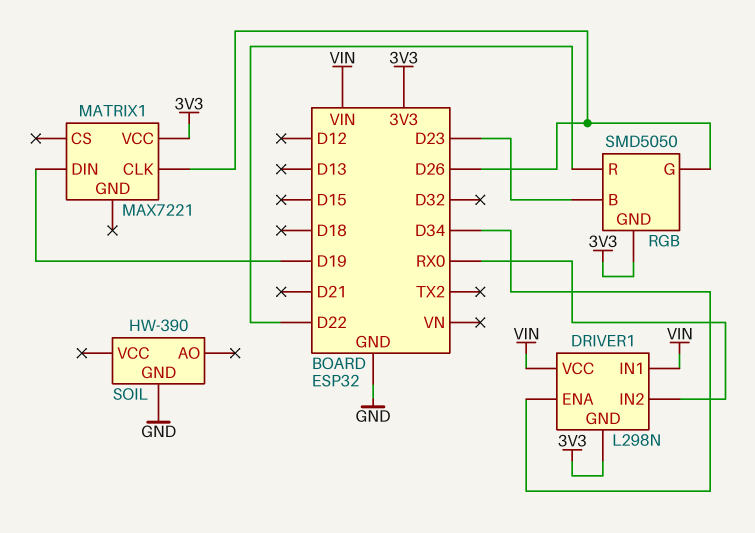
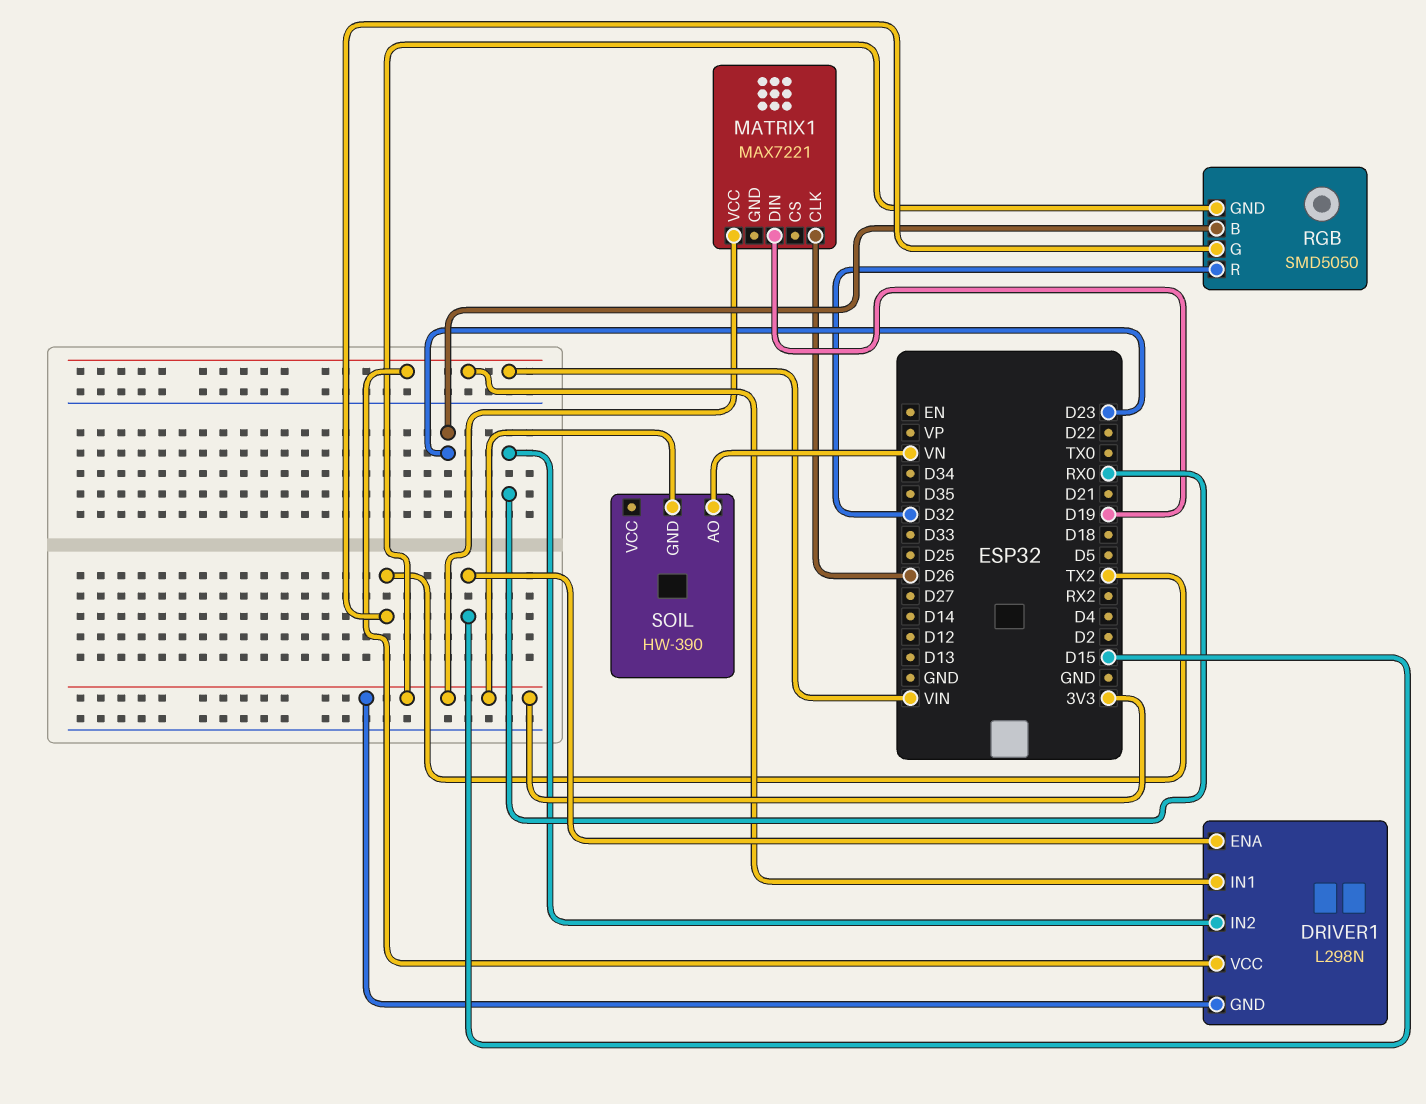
DRIVER1 pin ENA: D34 -> D15
RGB pin G: D26 -> TX2
RGB pin R: D22 -> D32
SOIL pin AO: none -> VN
SOIL pin GND: GND -> 3V3

